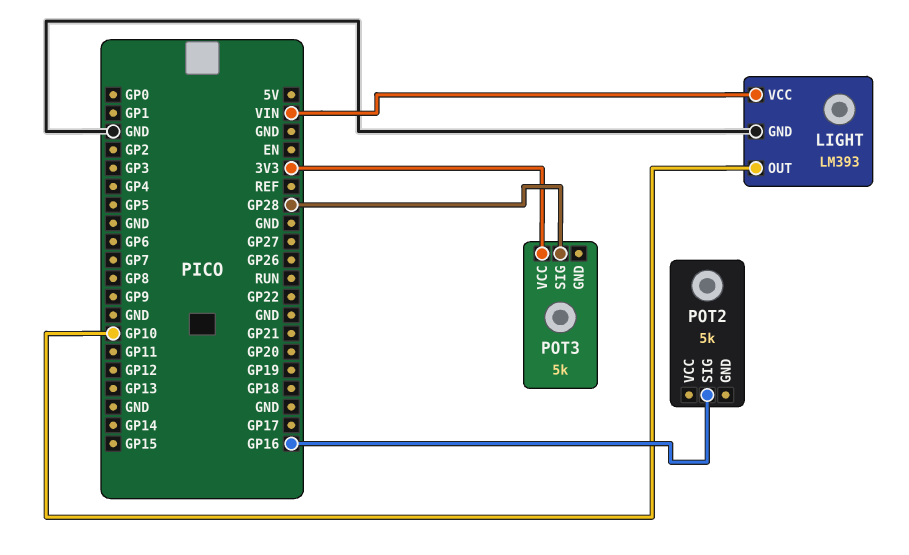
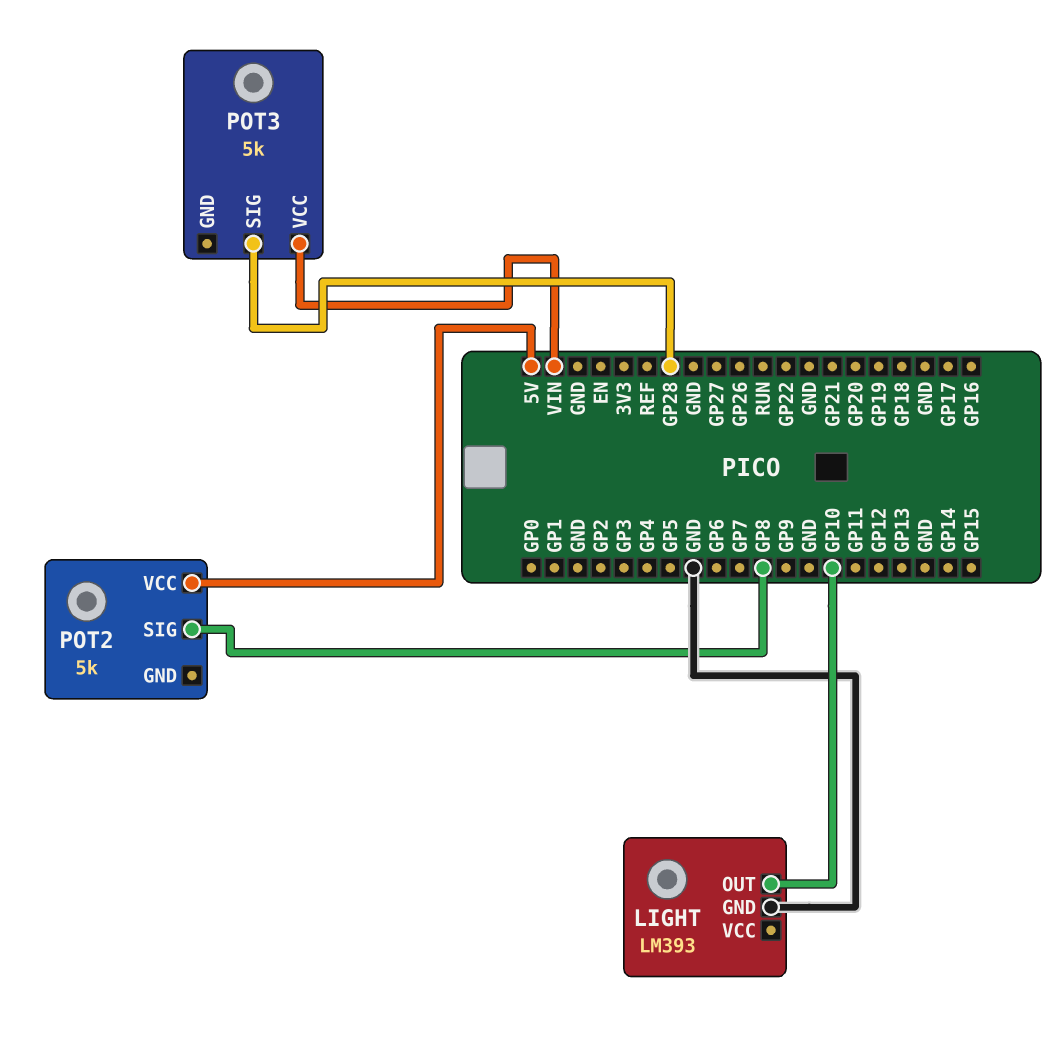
LIGHT pin VCC: VIN -> none
POT2 pin SIG: GP16 -> GP8
POT2 pin VCC: none -> 5V
POT3 pin VCC: 3V3 -> VIN

